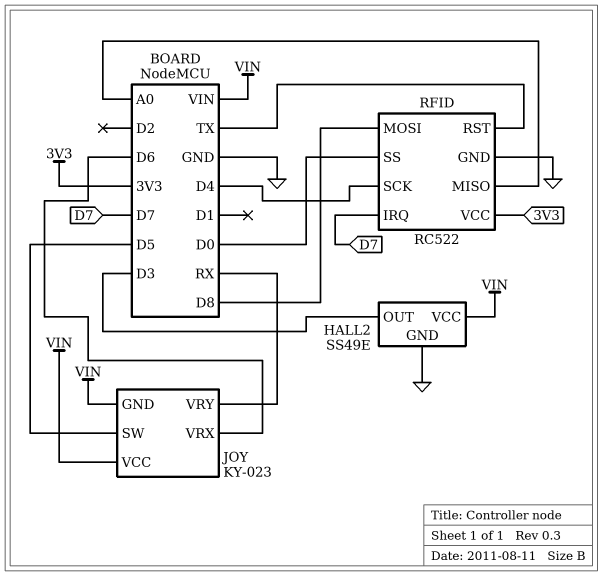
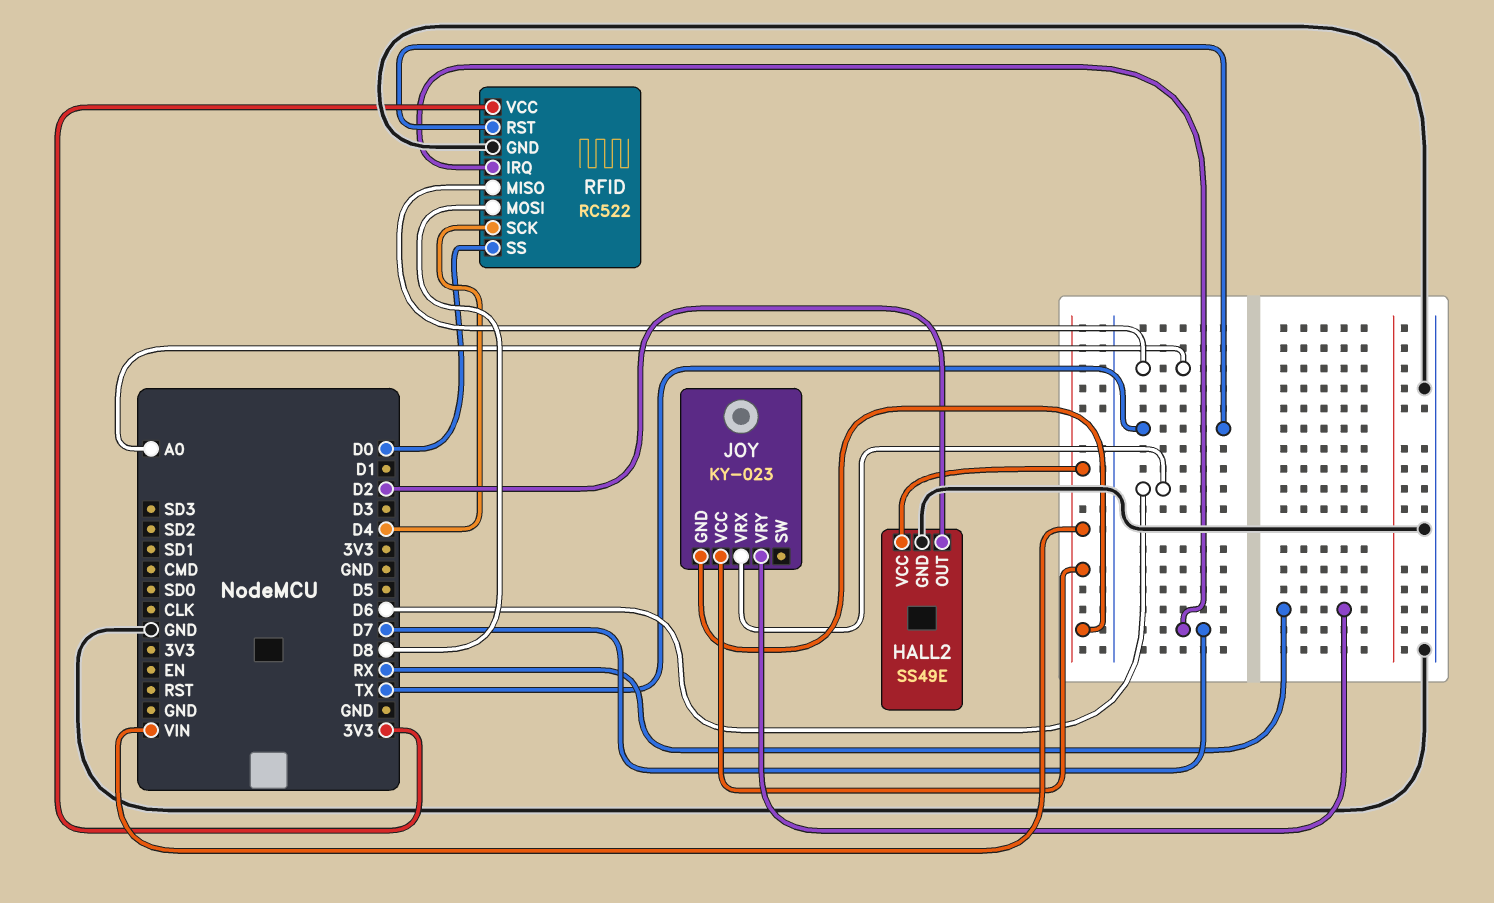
HALL2 pin OUT: D3 -> D2
JOY pin SW: D5 -> none

